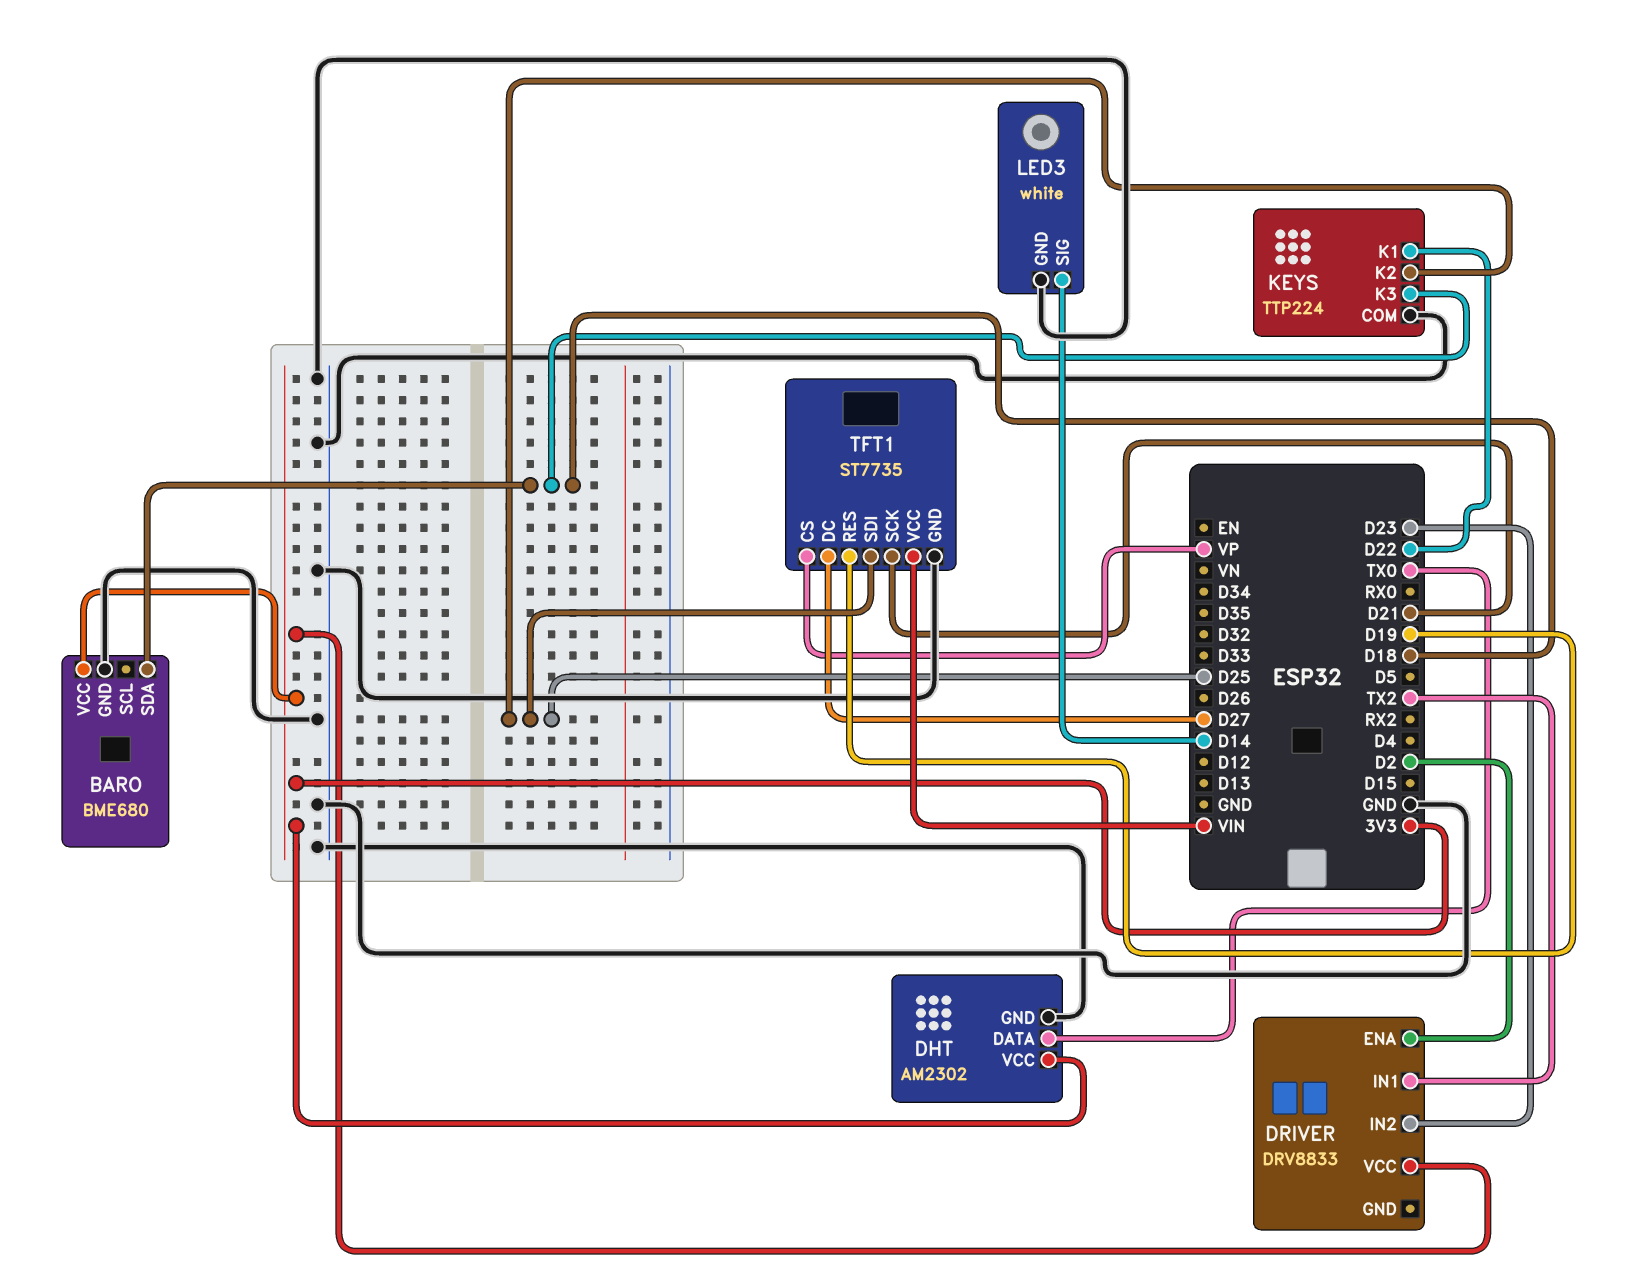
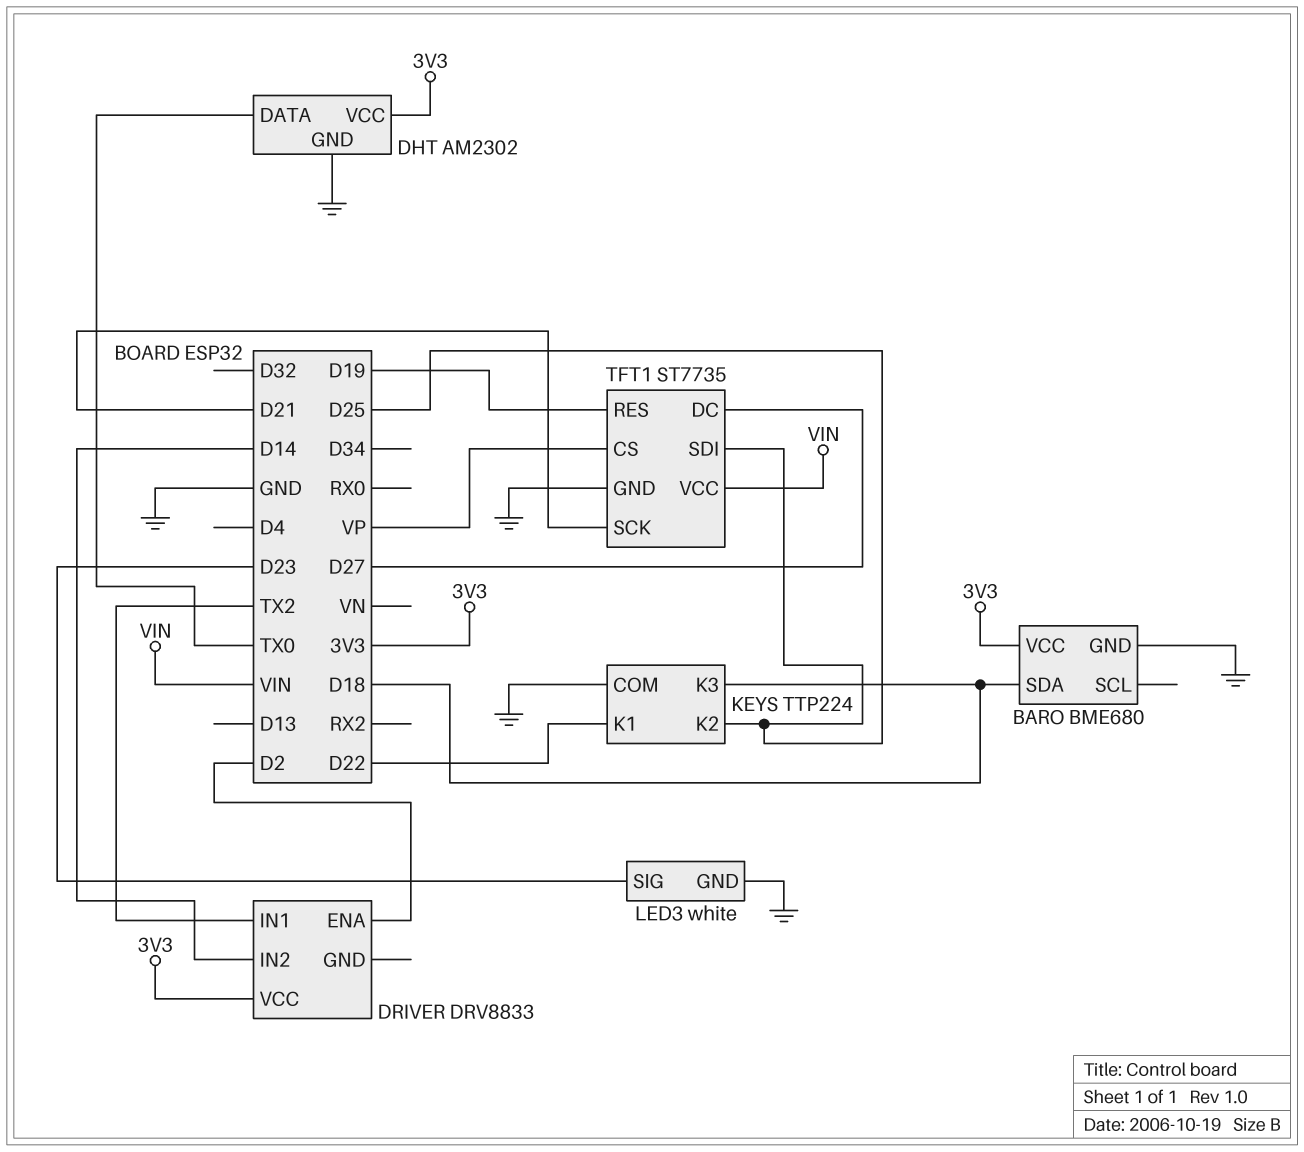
DRIVER pin IN2: D23 -> D14
LED3 pin SIG: D14 -> D23

